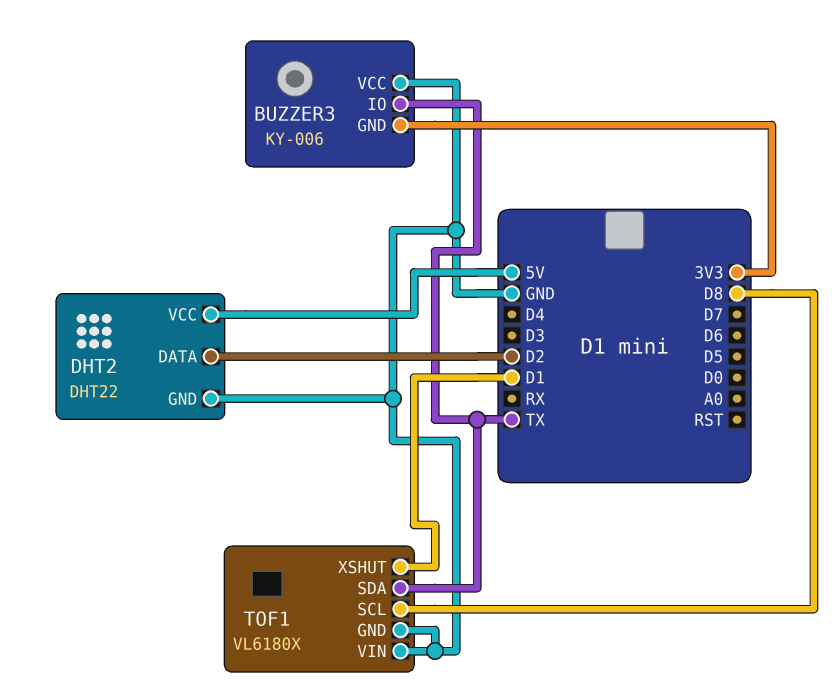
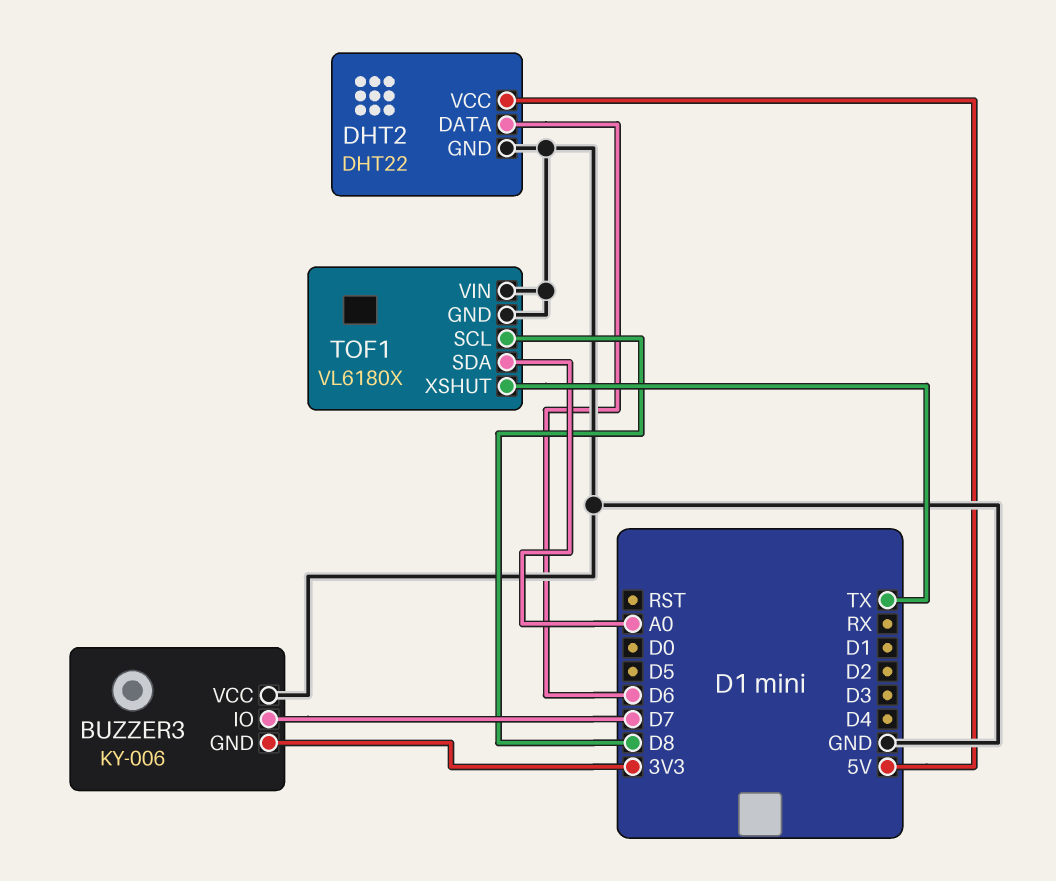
BUZZER3 pin IO: TX -> D7
DHT2 pin DATA: D2 -> D6
TOF1 pin SDA: TX -> A0
TOF1 pin XSHUT: D1 -> TX

